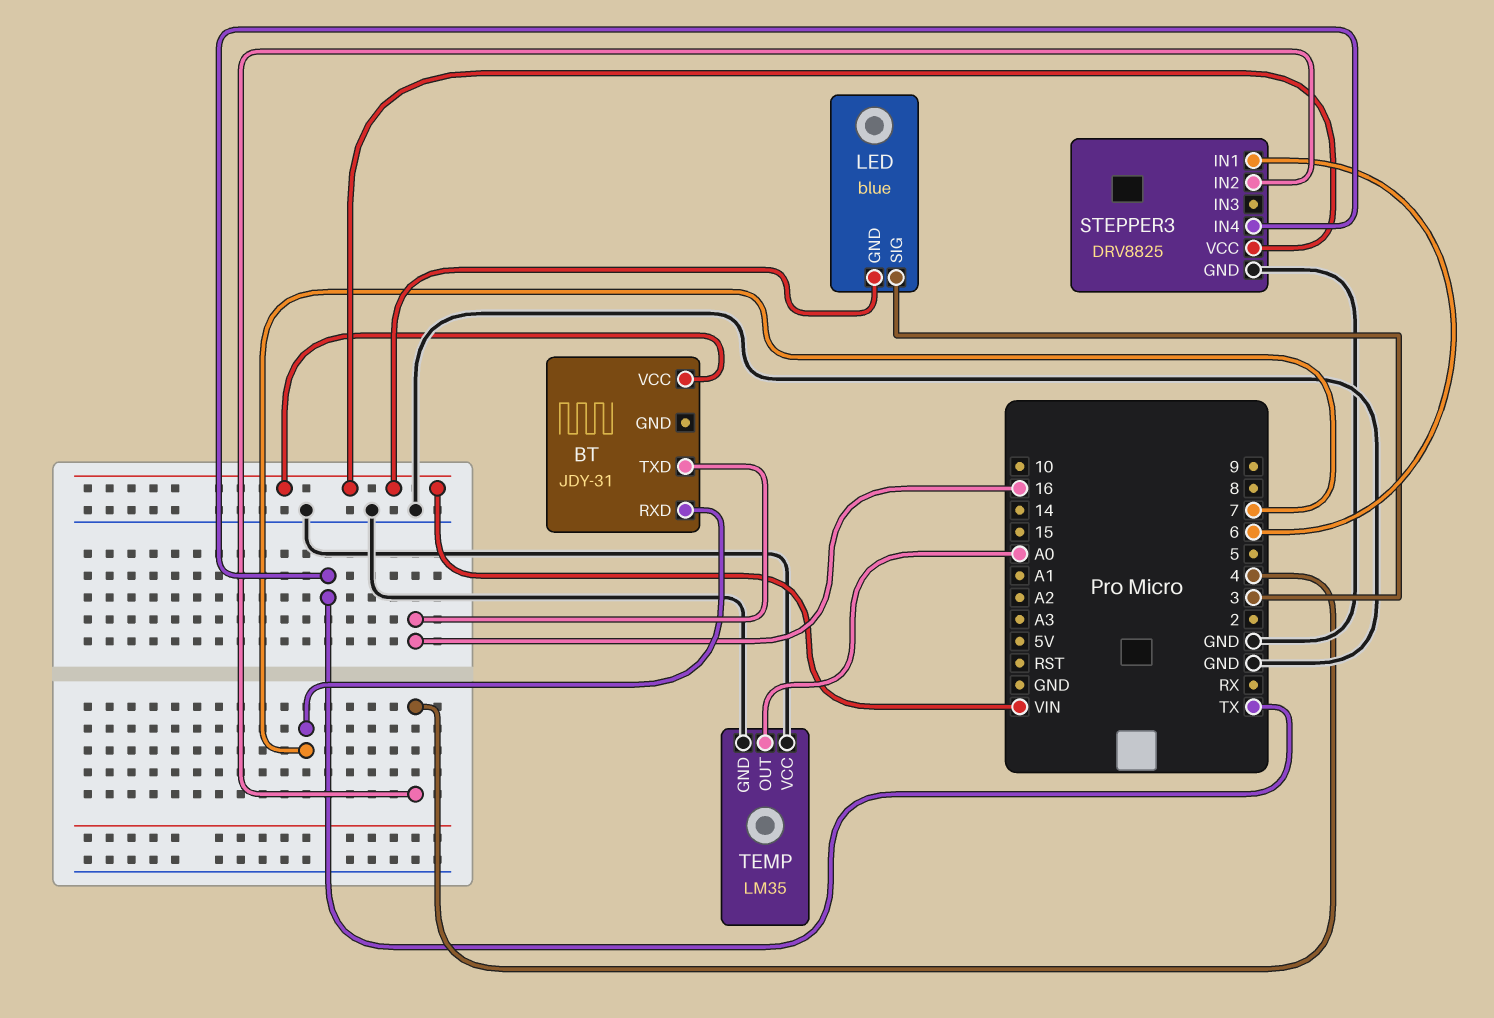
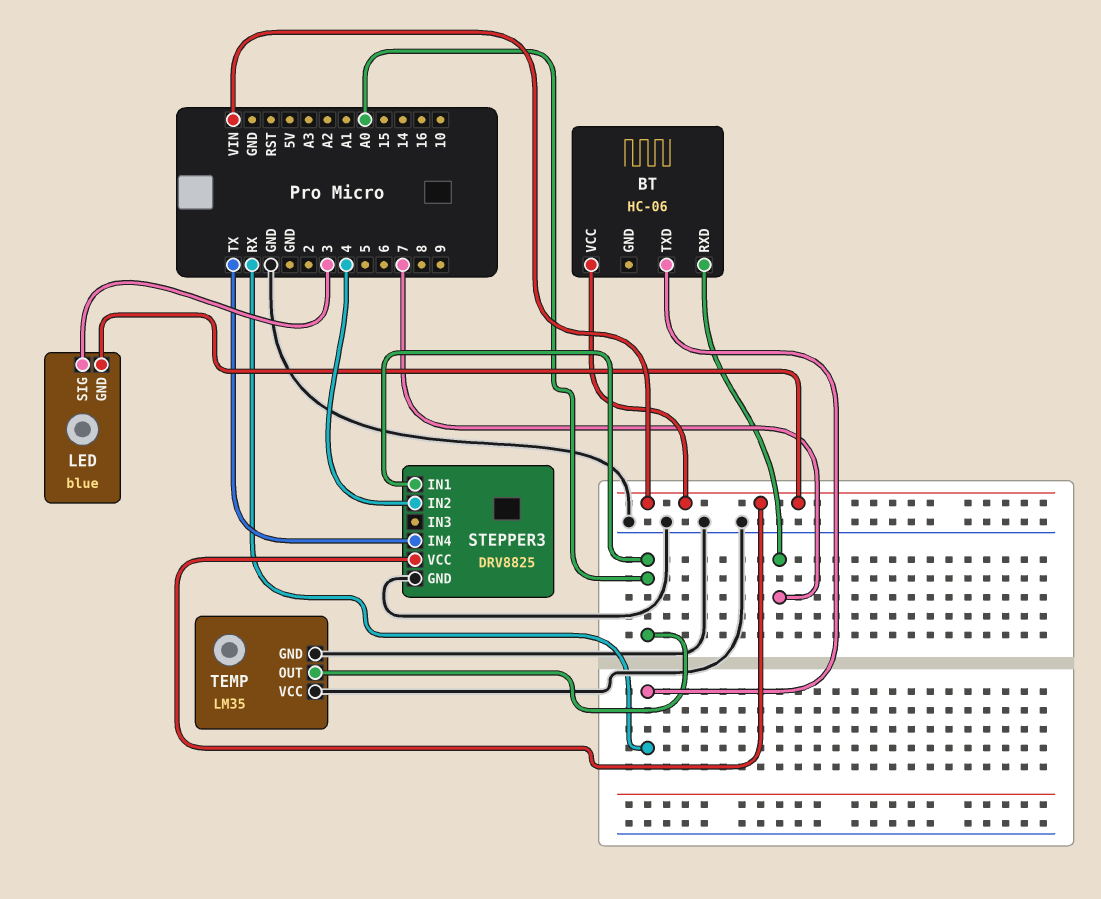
BT: JDY-31 -> HC-06
BT pin TXD: 16 -> RX
STEPPER3 pin IN1: 6 -> A0

